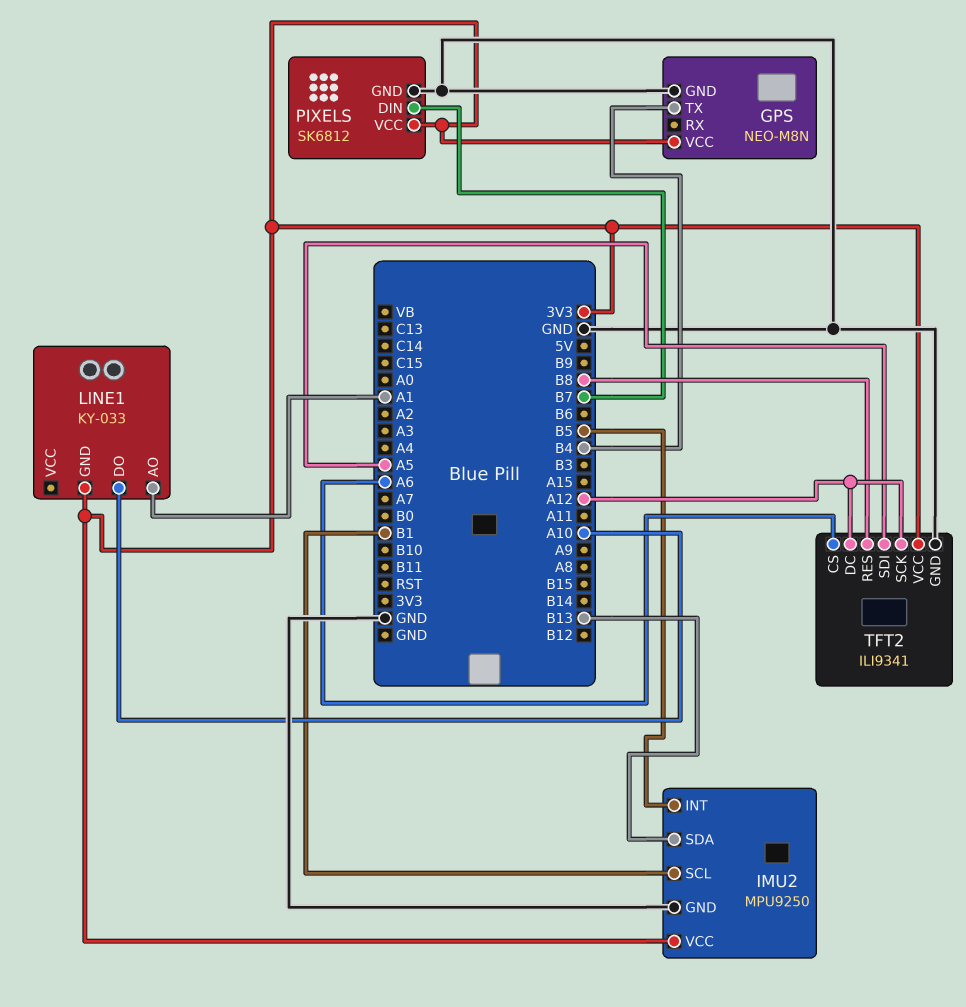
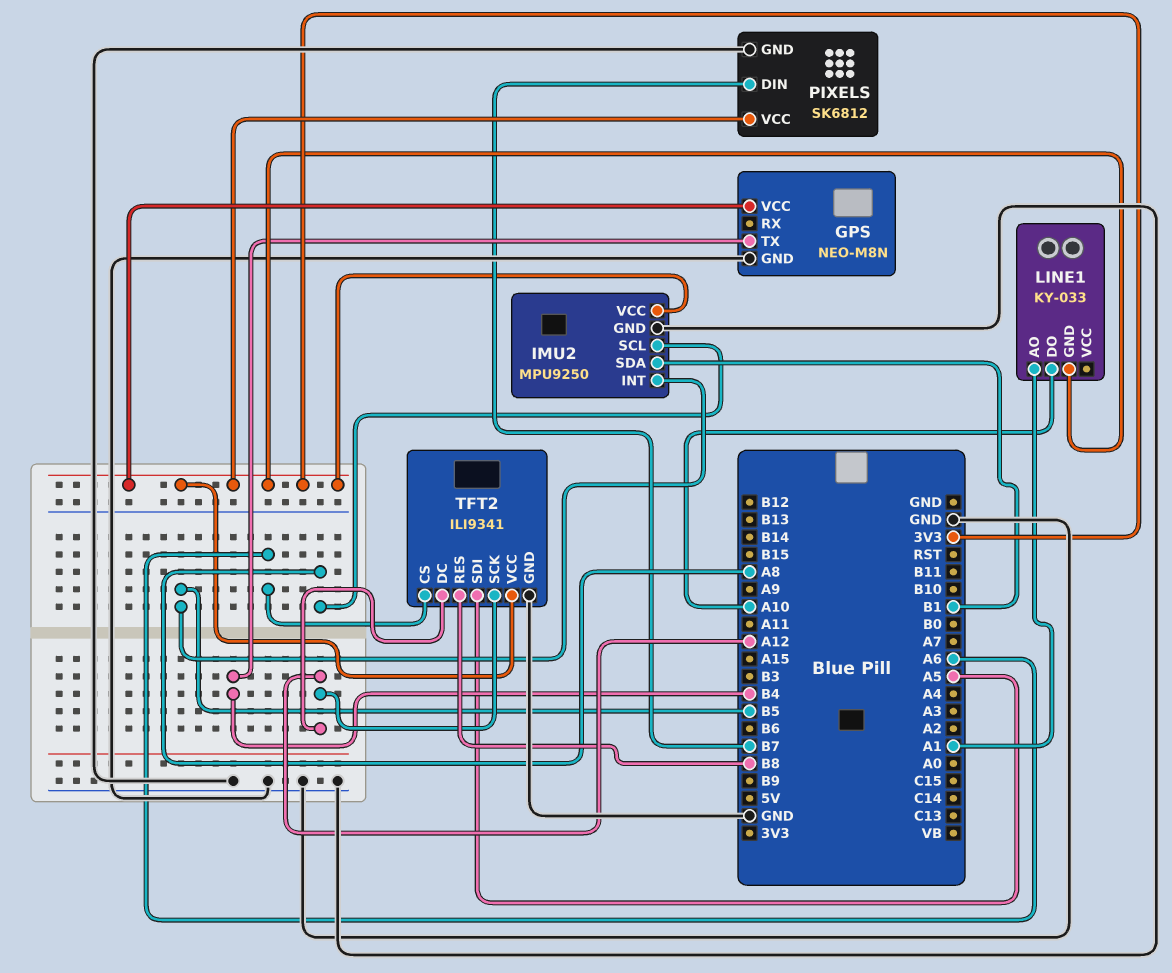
IMU2 pin SCL: B1 -> A8
IMU2 pin SDA: B13 -> B1

